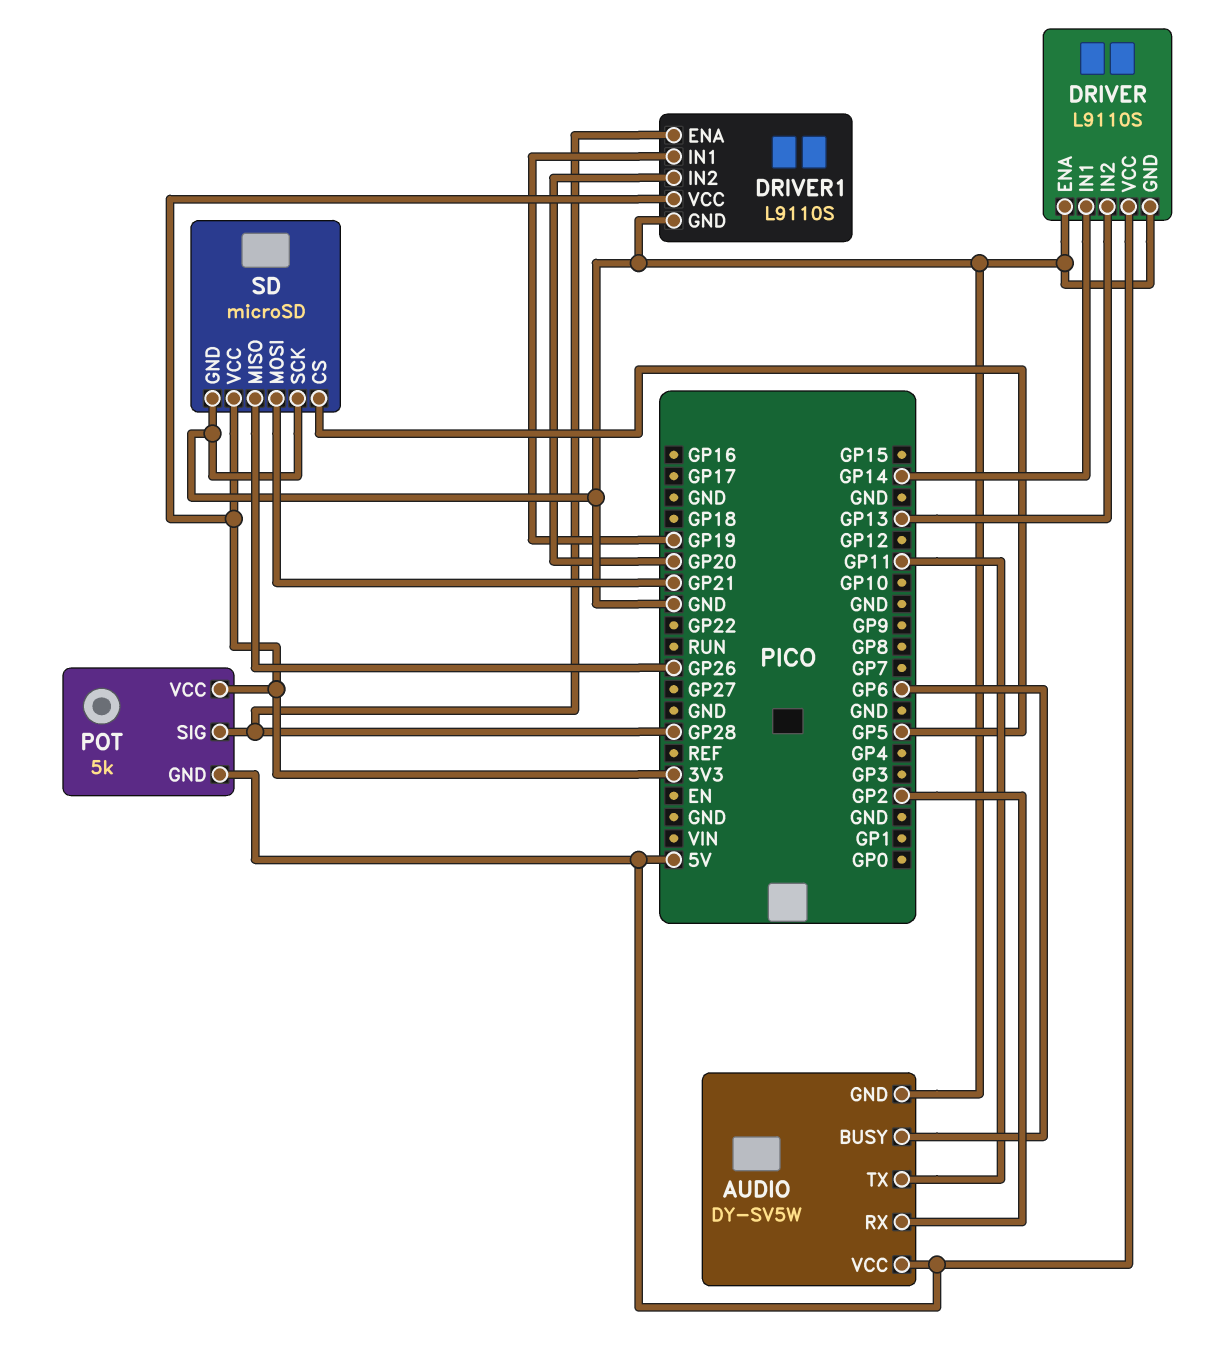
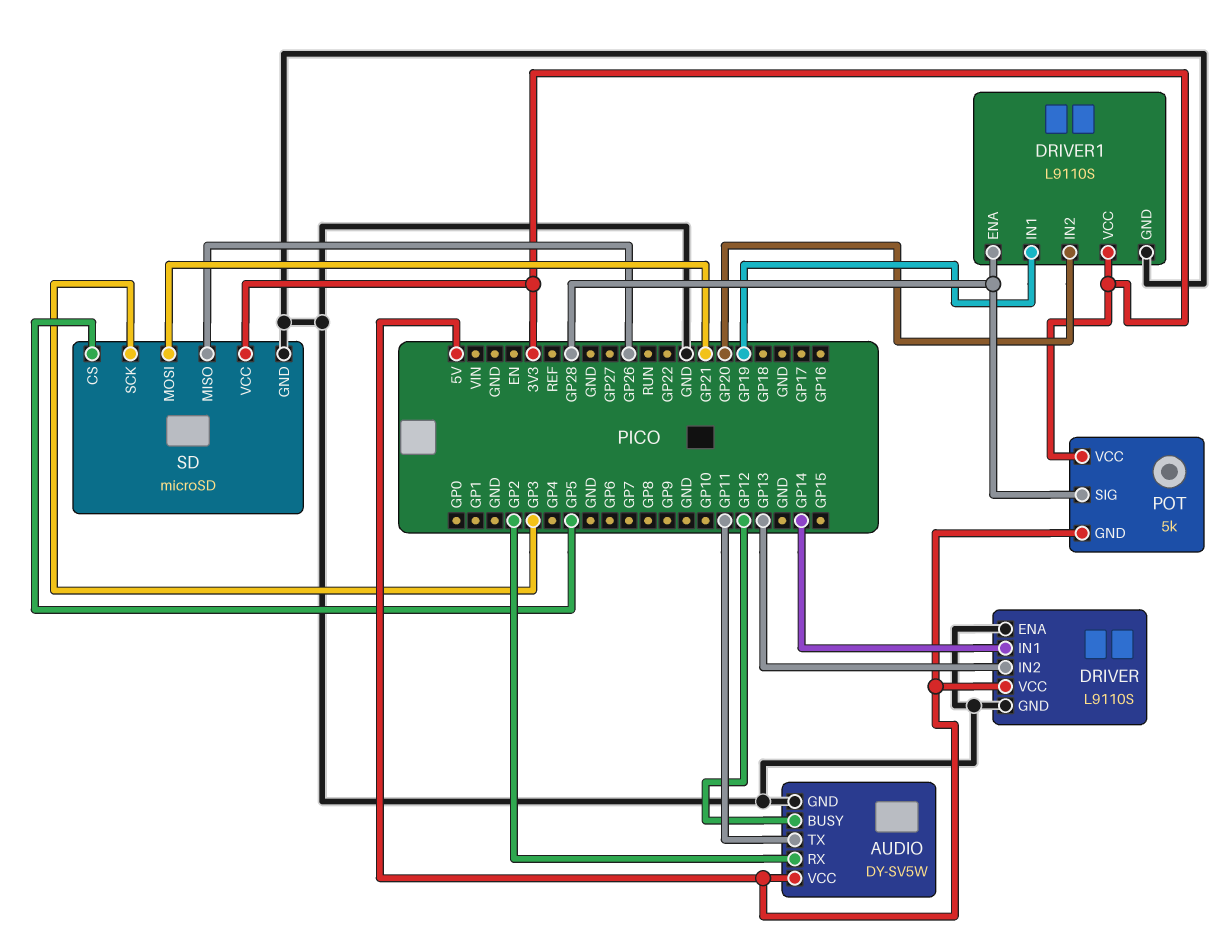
AUDIO pin BUSY: GP6 -> GP12
SD pin SCK: GND -> GP3

